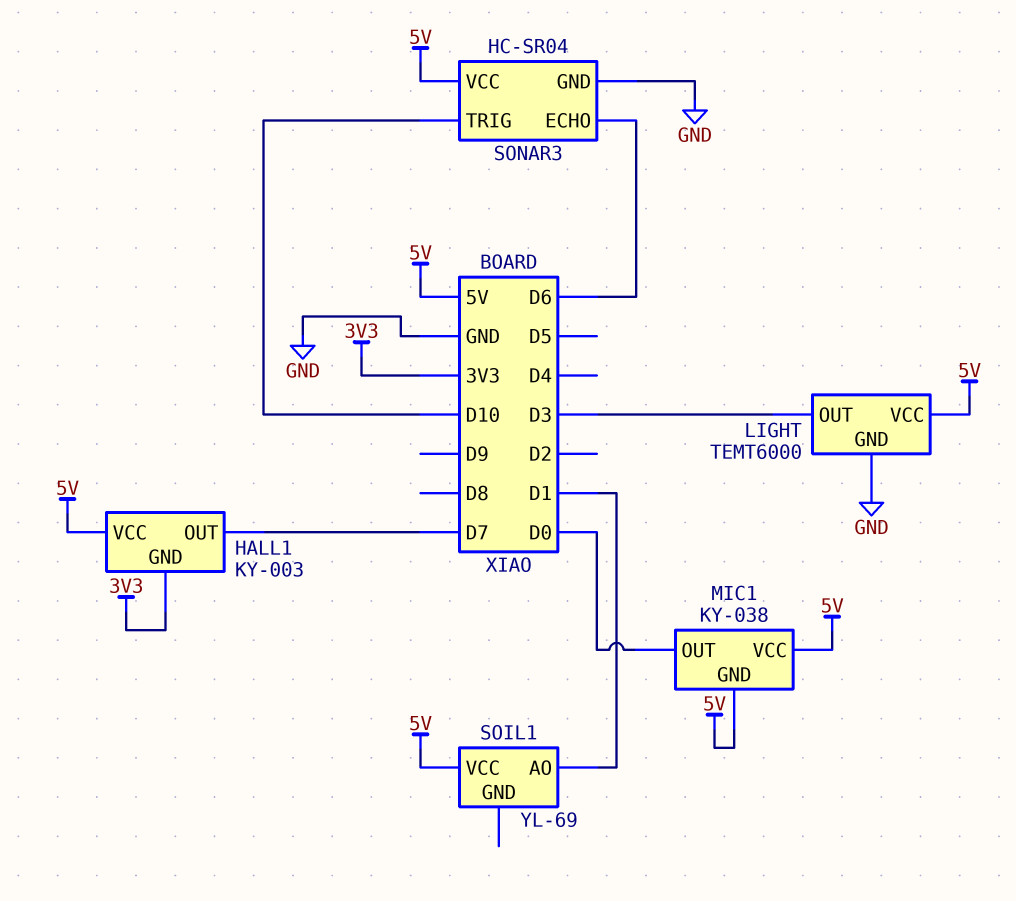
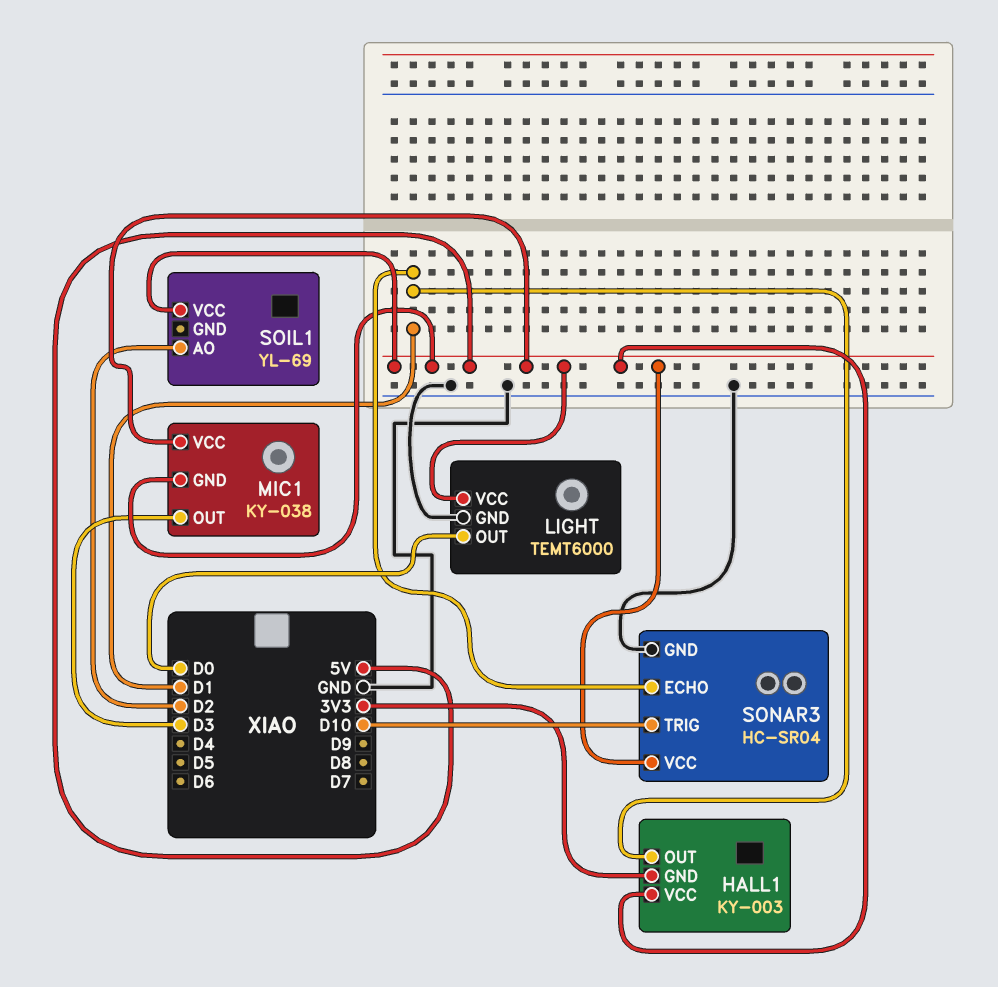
HALL1 pin OUT: D7 -> D1
LIGHT pin OUT: D3 -> D0
MIC1 pin OUT: D0 -> D3
SOIL1 pin AO: D1 -> D2
SONAR3 pin ECHO: D6 -> D1

